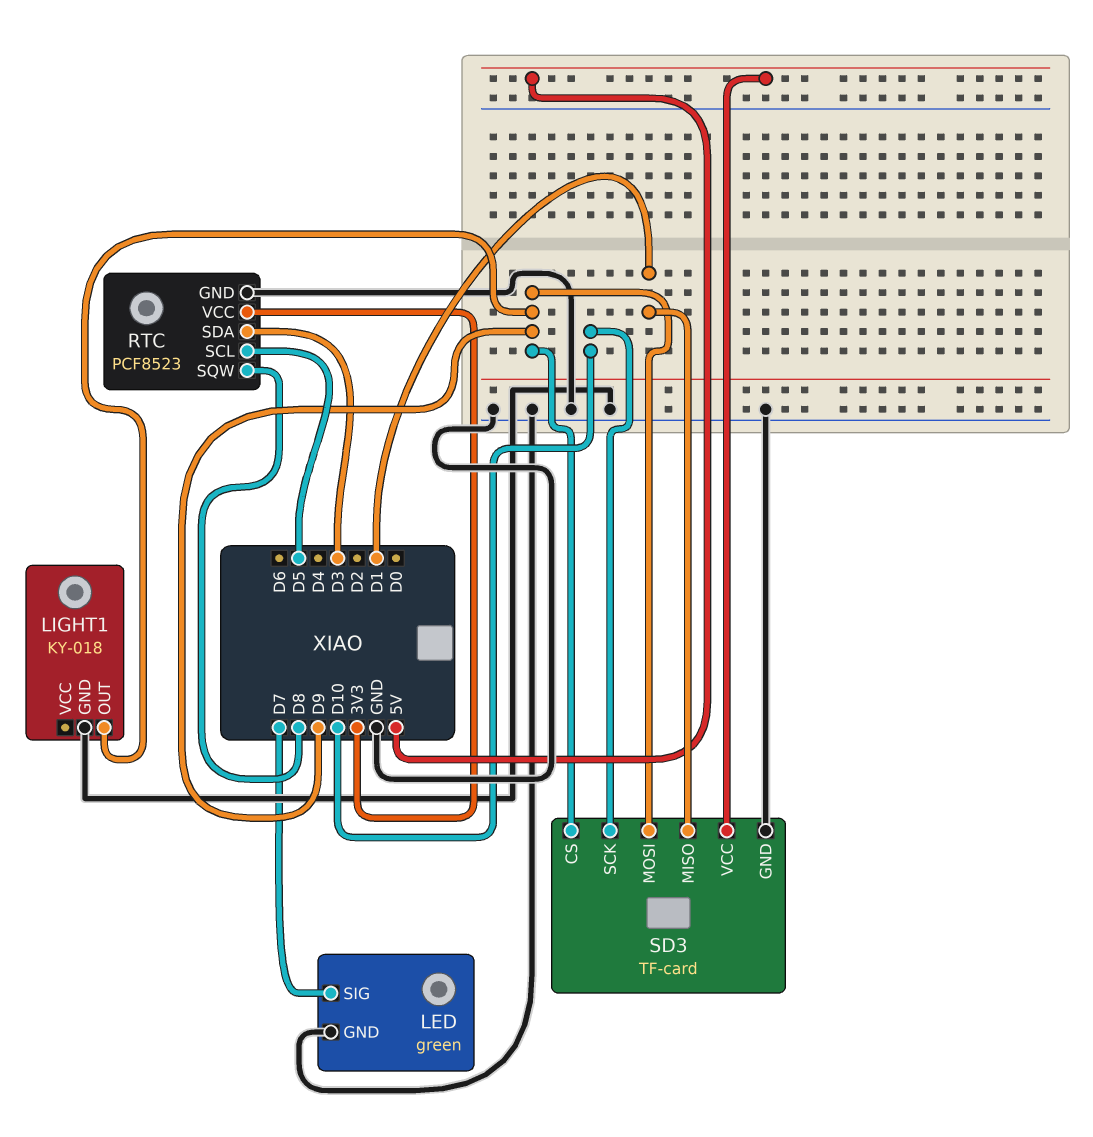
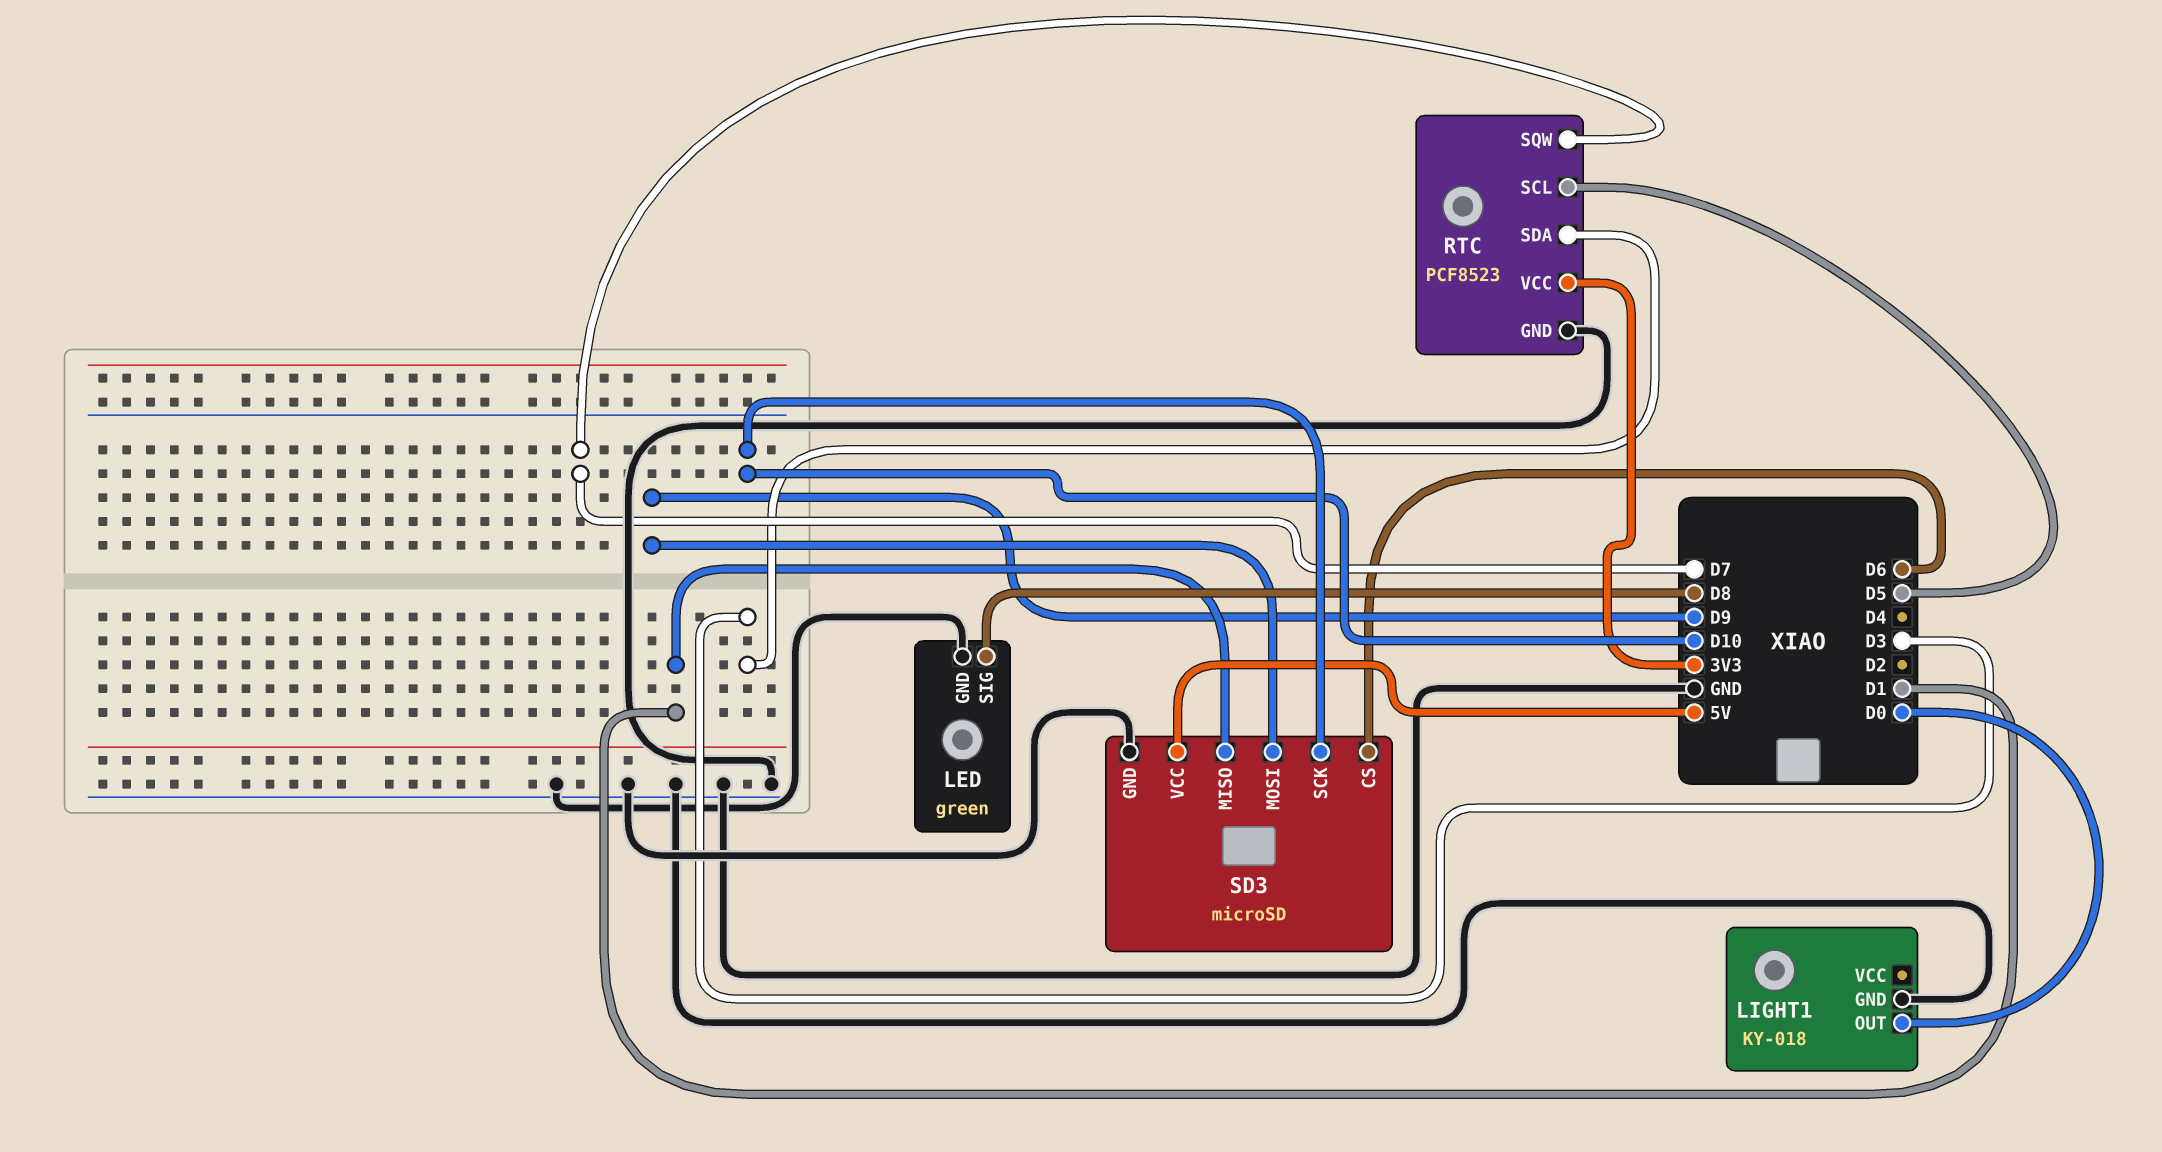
LED pin SIG: D7 -> D8
LIGHT1 pin OUT: D9 -> D0
RTC pin SQW: D8 -> D7
SD3: TF-card -> microSD
SD3 pin CS: D9 -> D6

